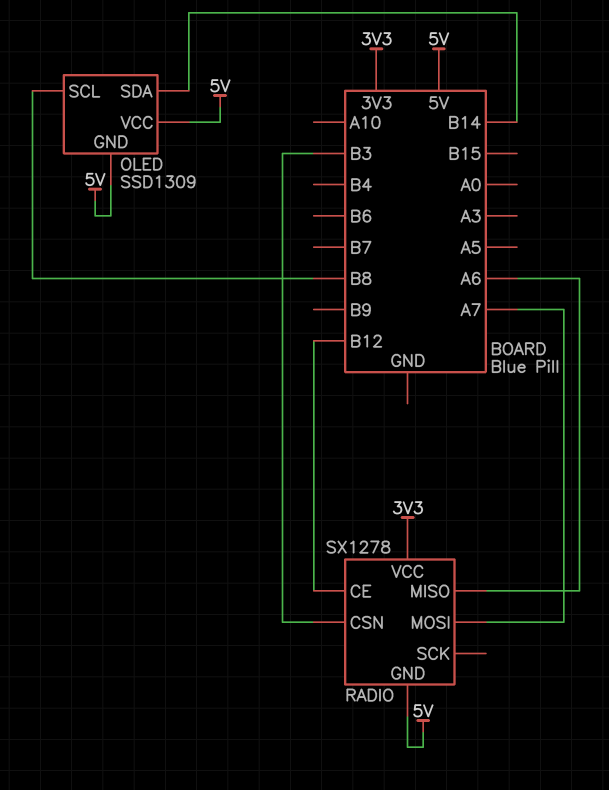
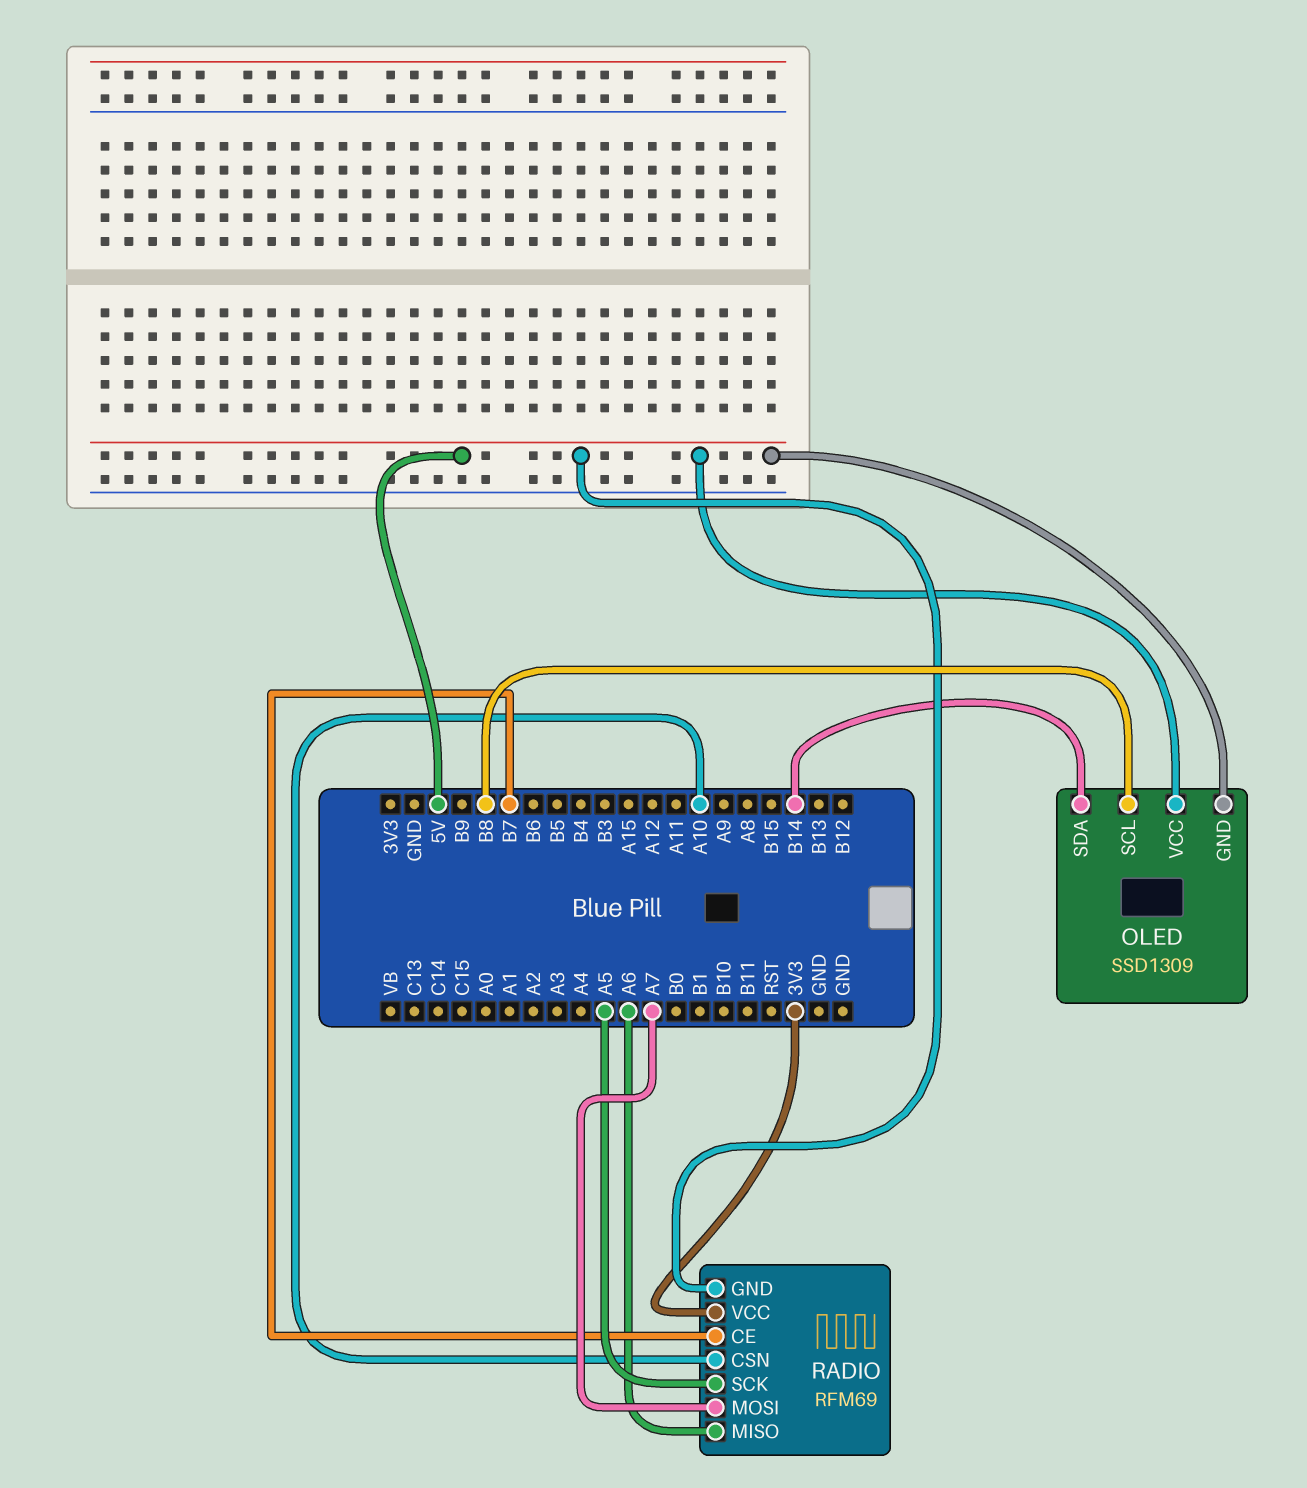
RADIO: SX1278 -> RFM69
RADIO pin CE: B12 -> B7
RADIO pin CSN: B3 -> A10
RADIO pin SCK: none -> A5

